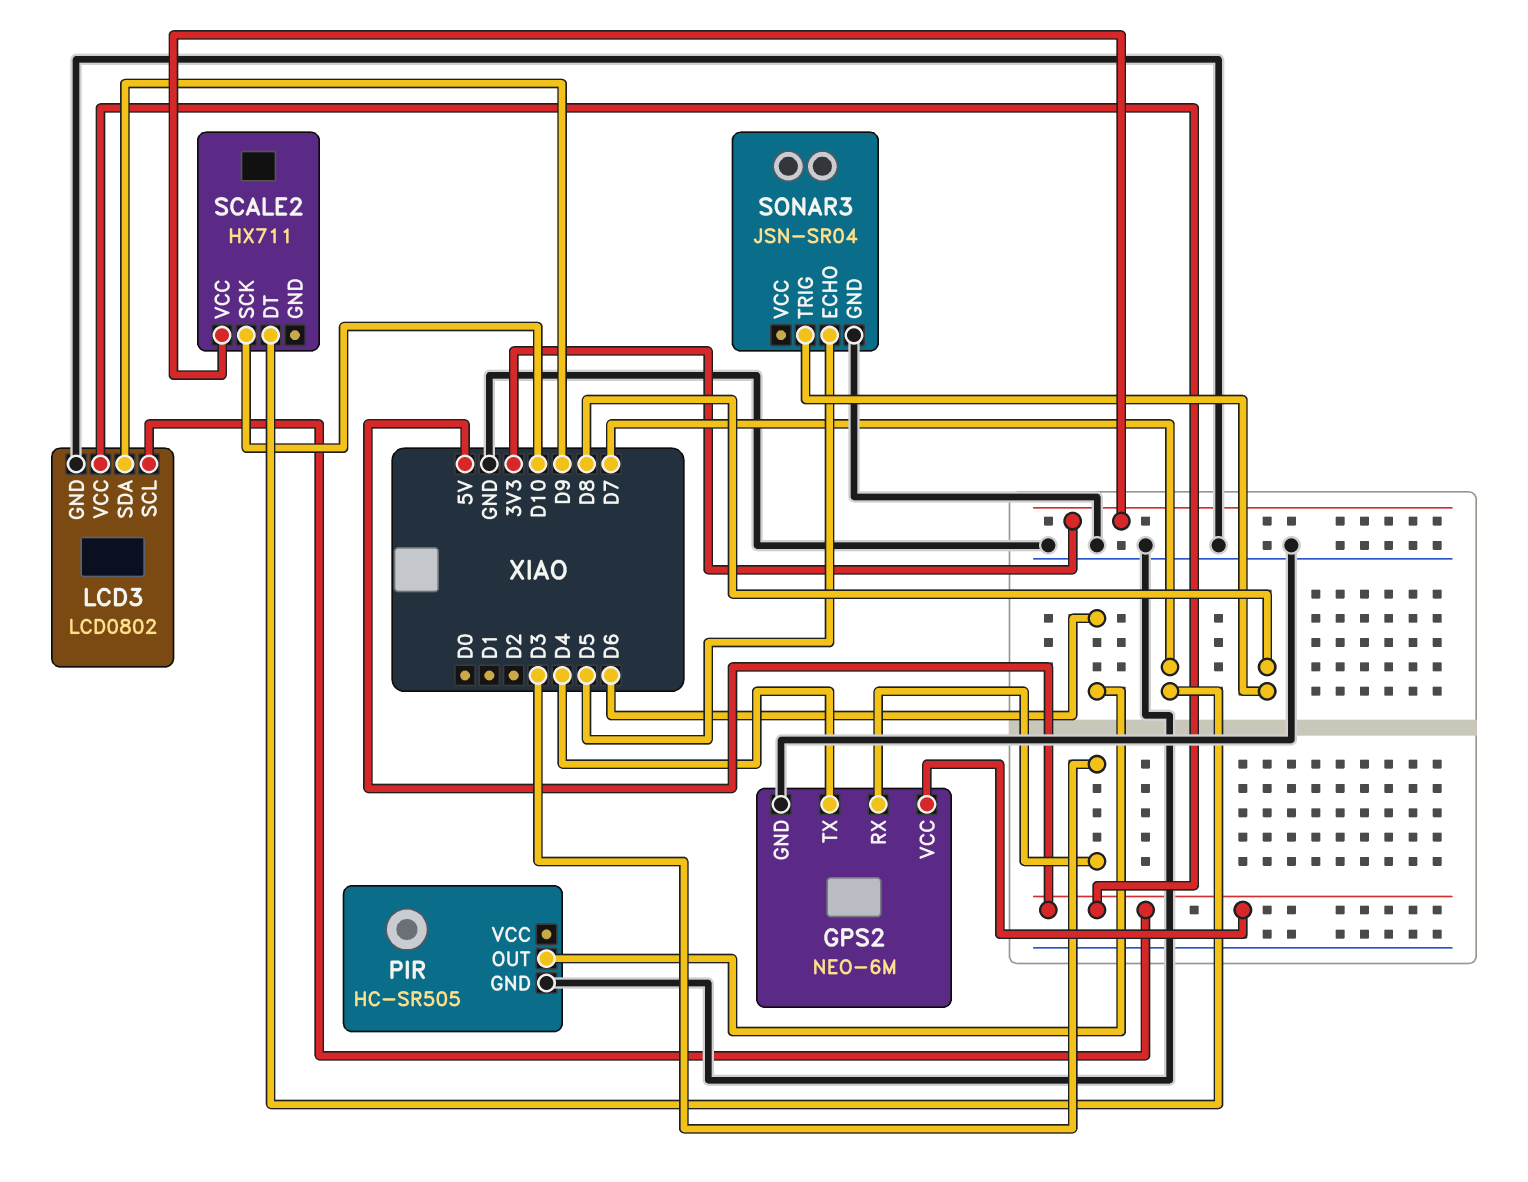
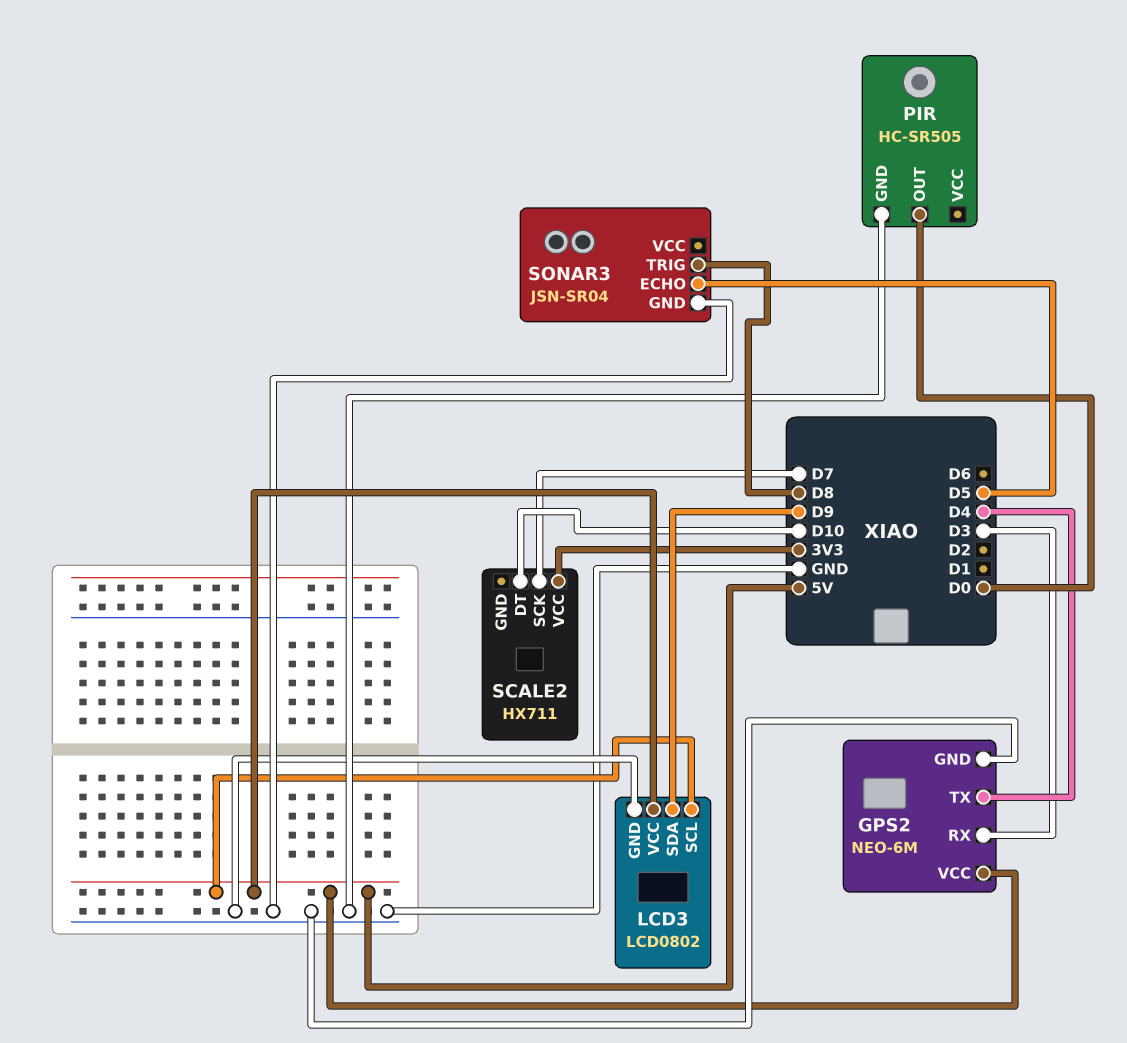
PIR pin OUT: D6 -> D0
SCALE2 pin DT: D7 -> D10
SCALE2 pin SCK: D10 -> D7

